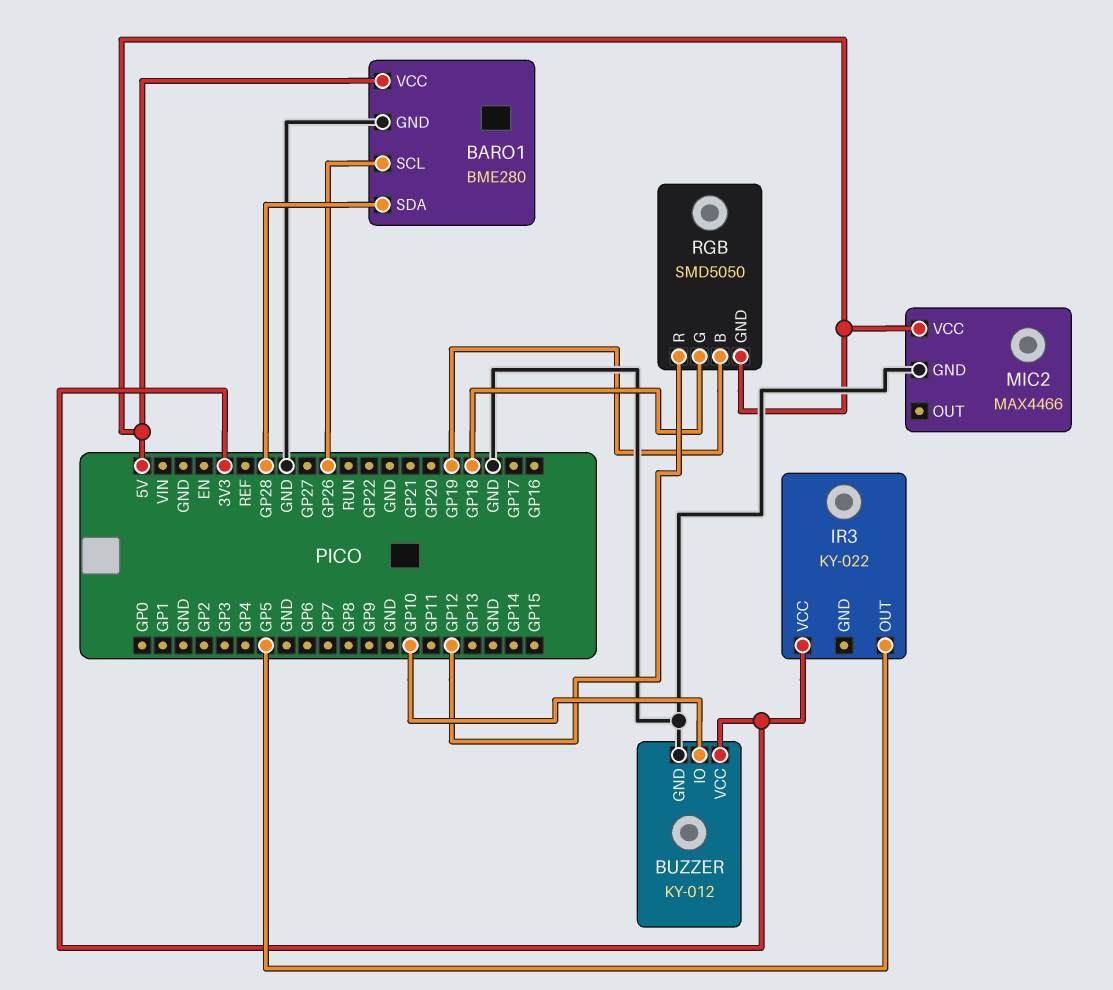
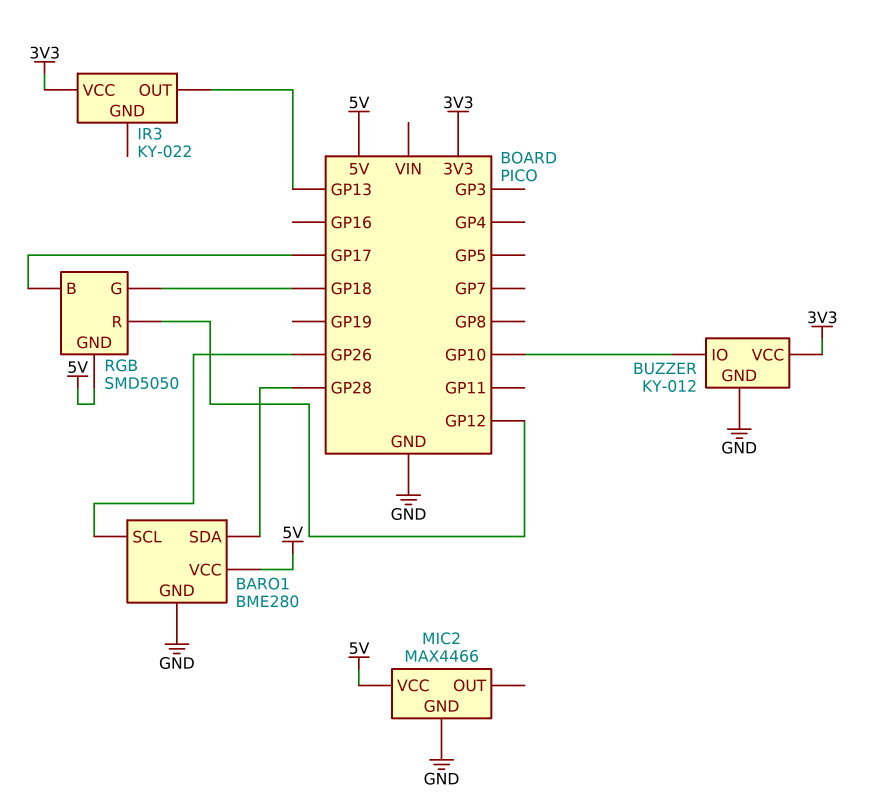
IR3 pin OUT: GP5 -> GP13
RGB pin B: GP19 -> GP17

